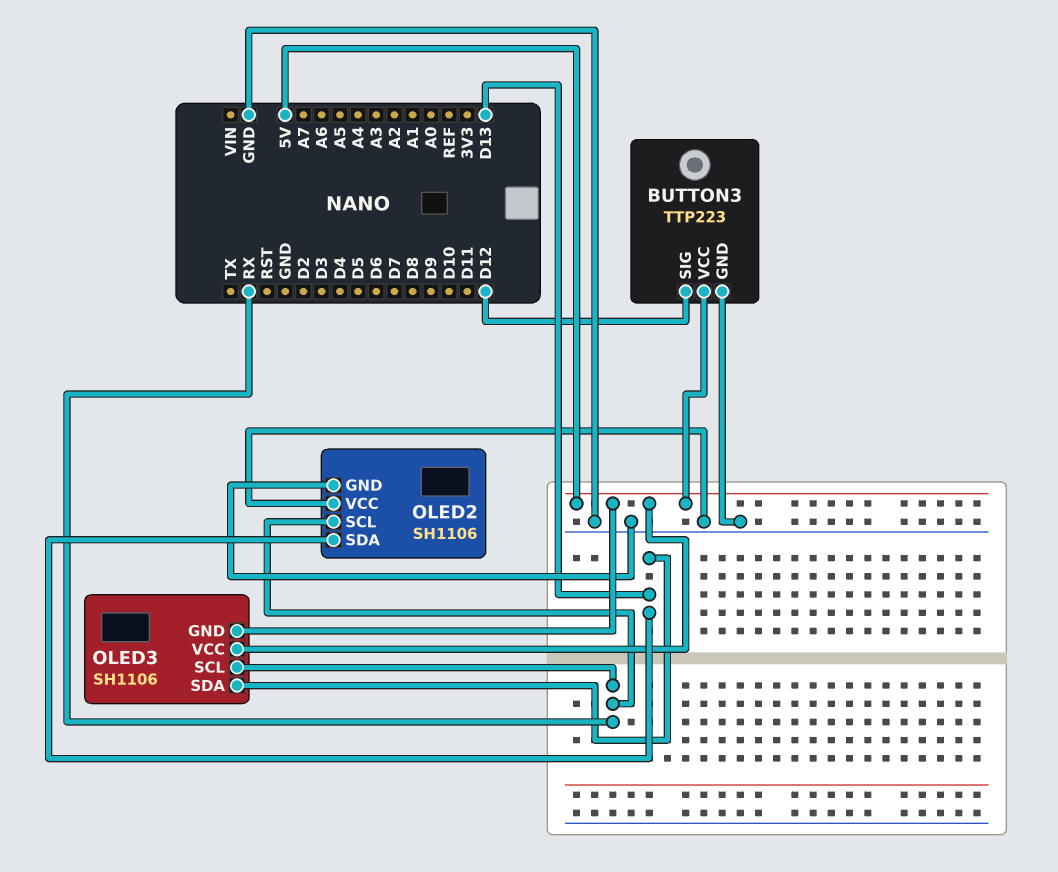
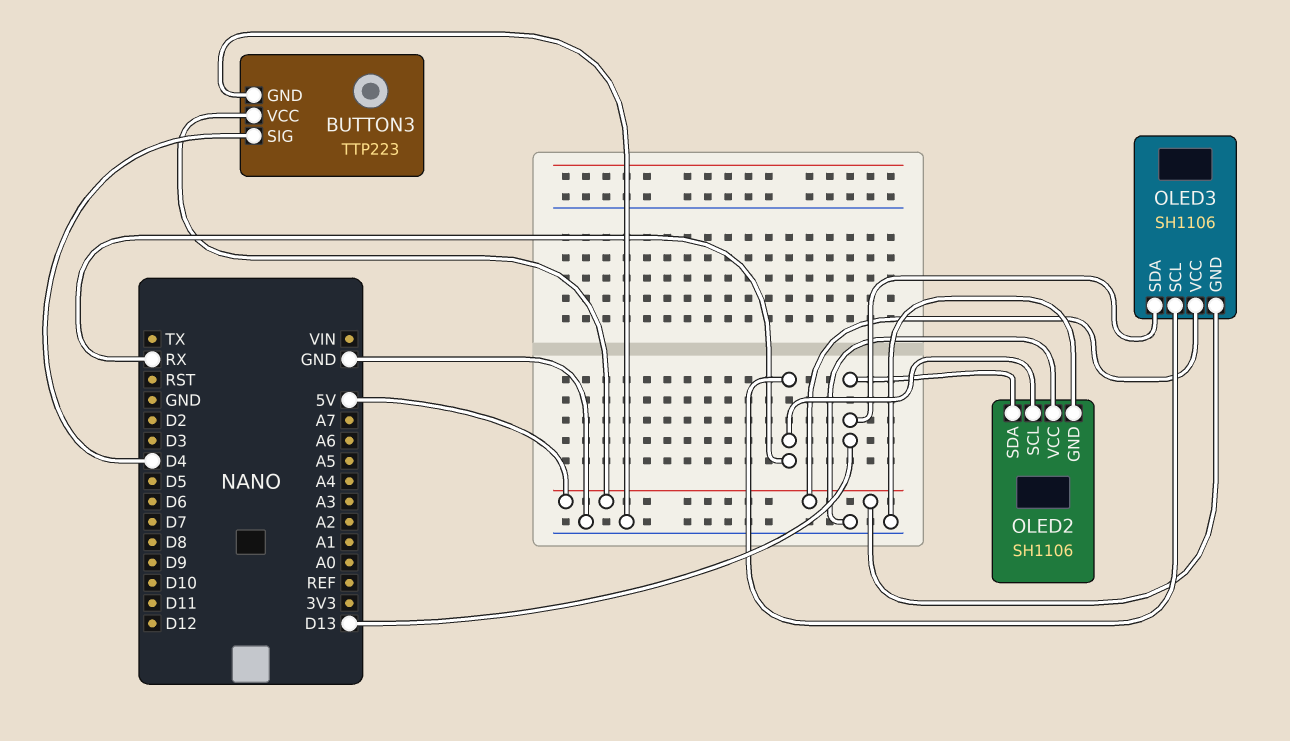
BUTTON3 pin SIG: D12 -> D4

